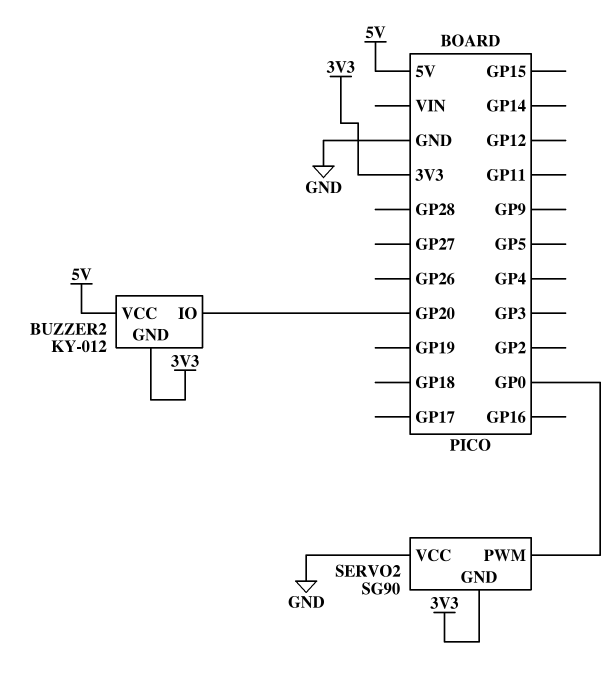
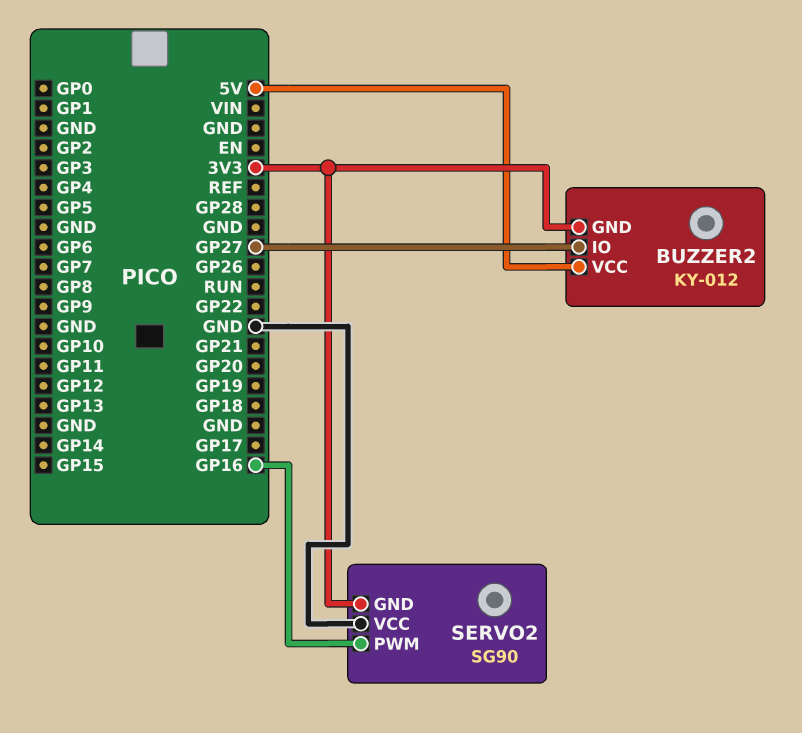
BUZZER2 pin IO: GP20 -> GP27
SERVO2 pin PWM: GP0 -> GP16

